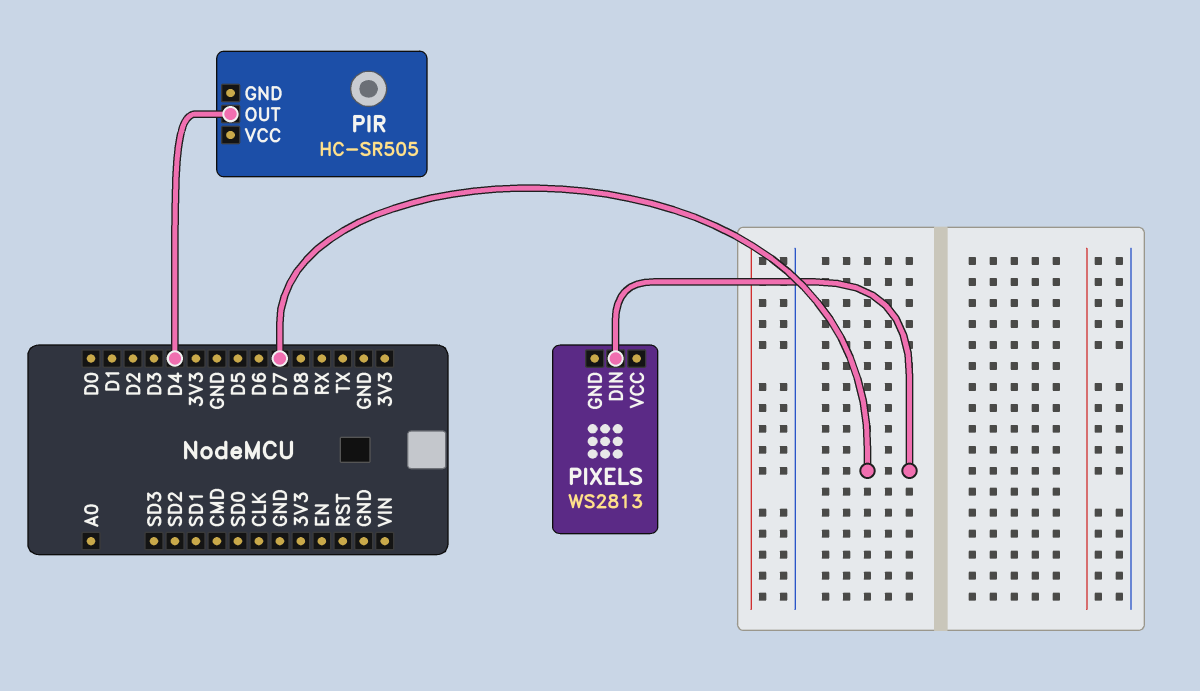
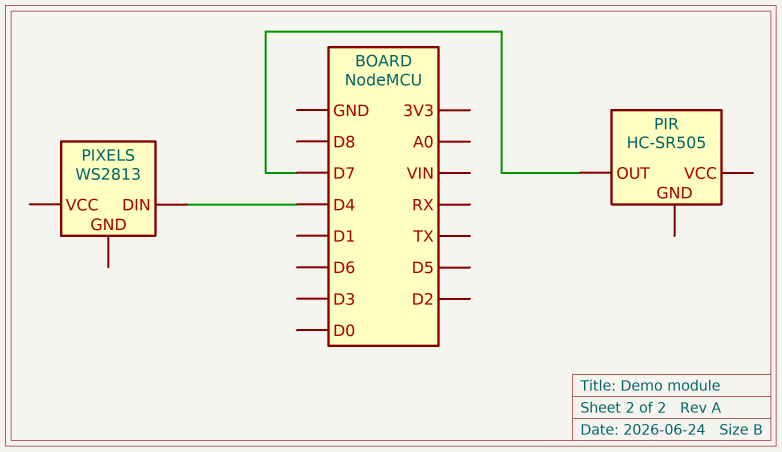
PIR pin OUT: D4 -> D7
PIXELS pin DIN: D7 -> D4

